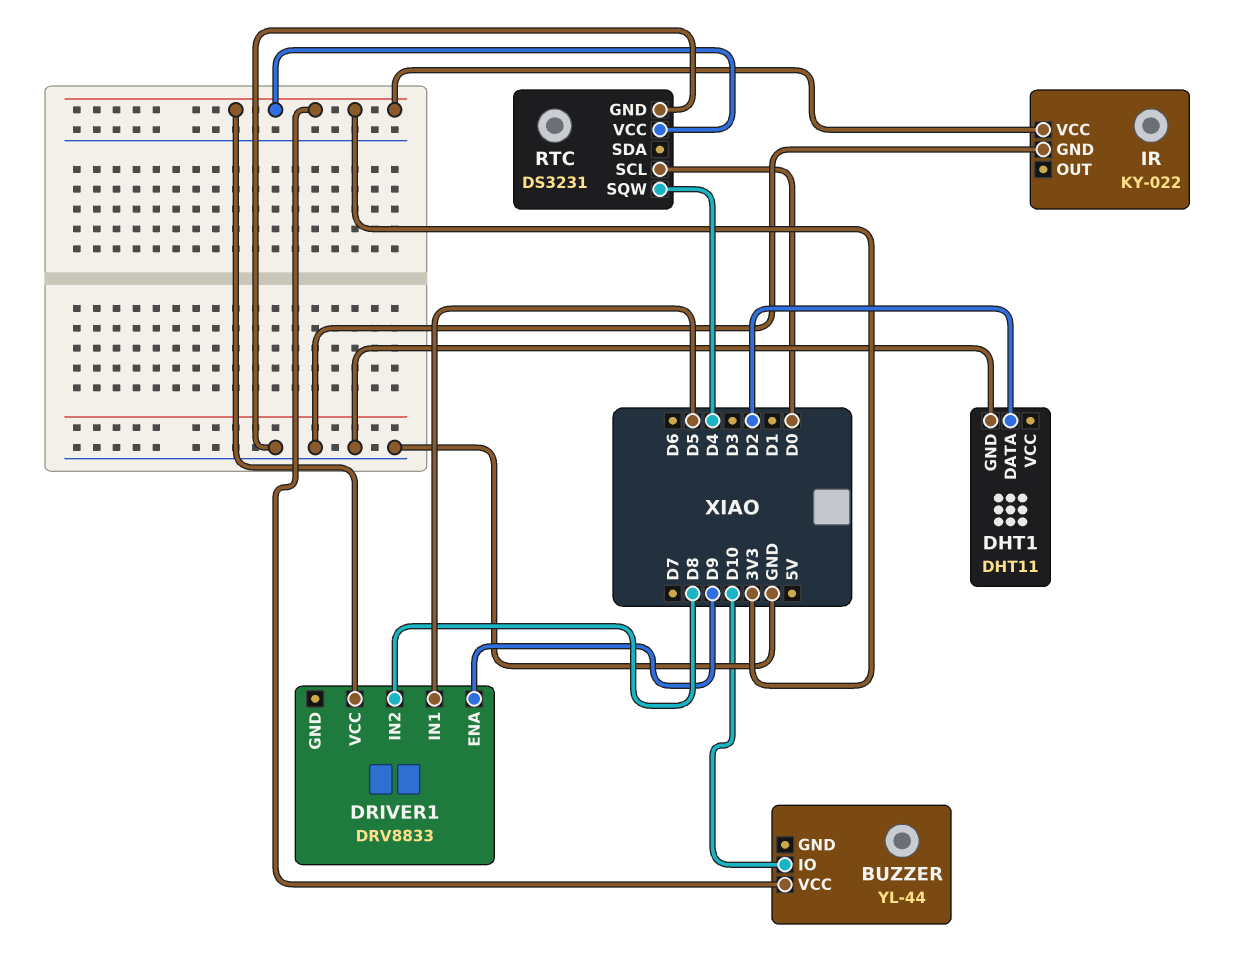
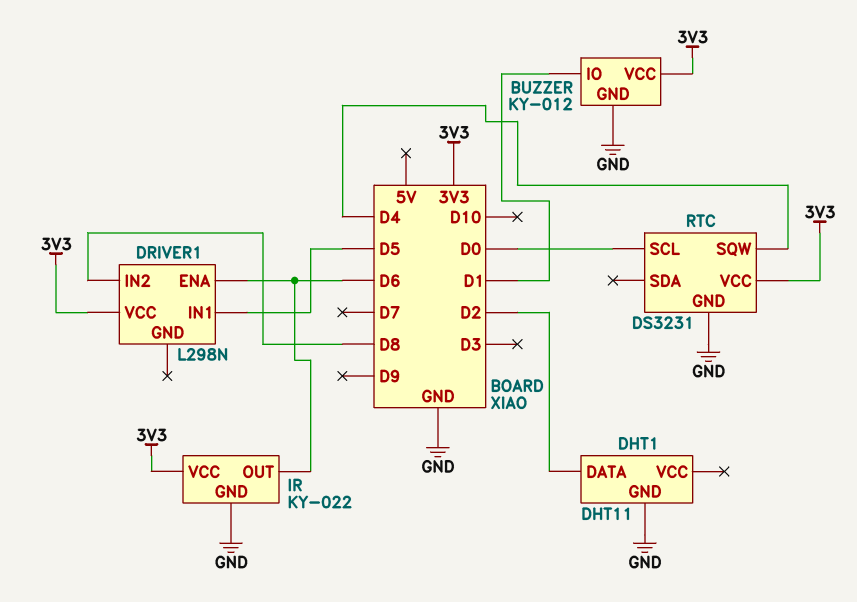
BUZZER: YL-44 -> KY-012
BUZZER pin GND: none -> GND
BUZZER pin IO: D10 -> D1
DRIVER1: DRV8833 -> L298N
DRIVER1 pin ENA: D9 -> D6
IR pin OUT: none -> D6

